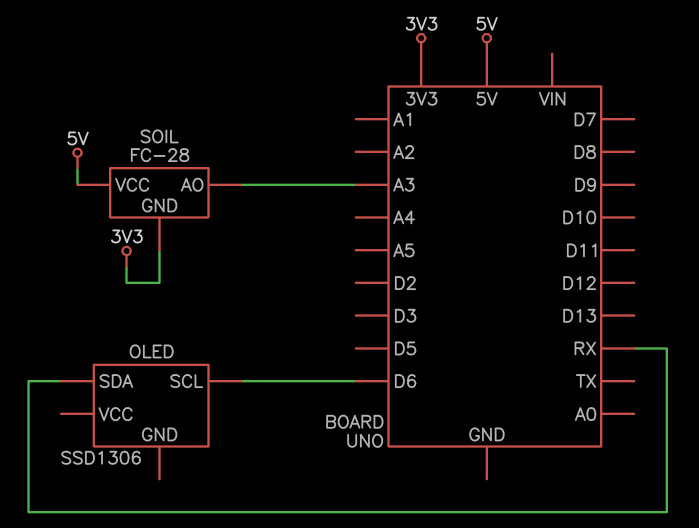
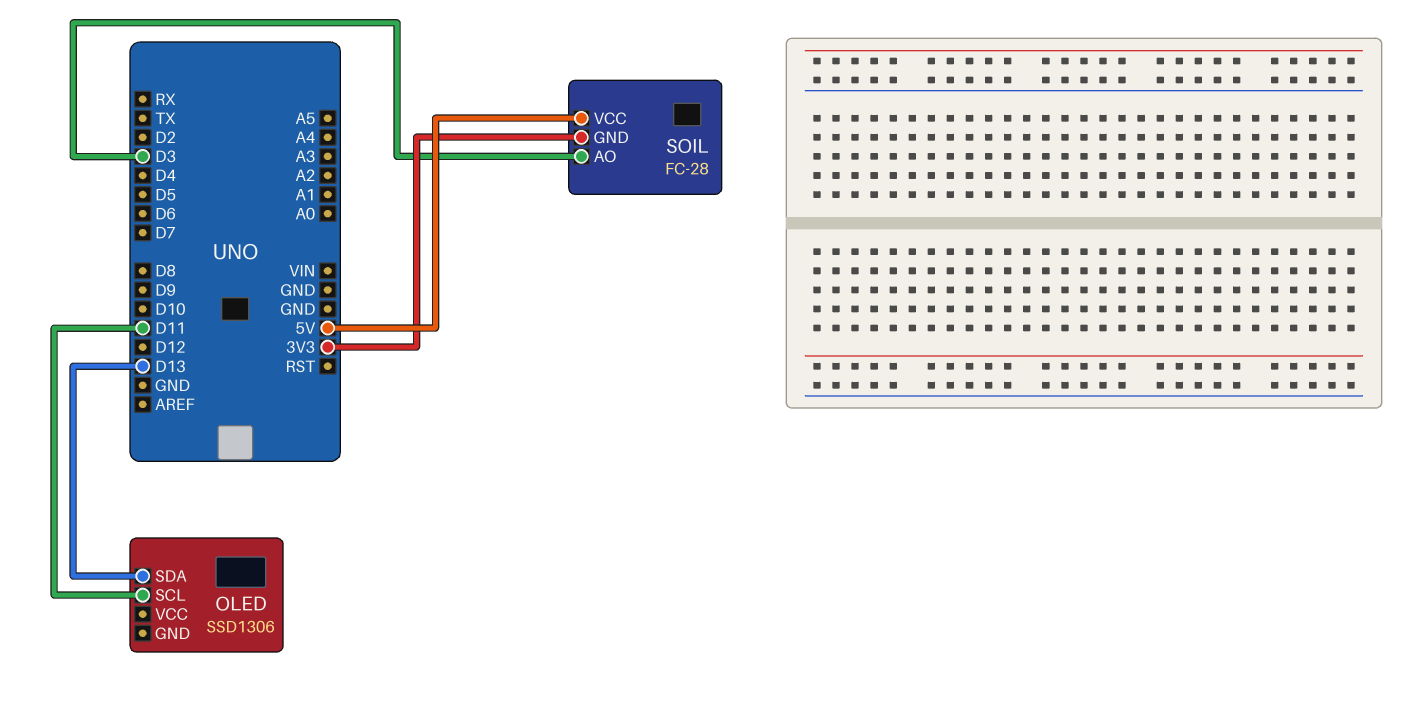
OLED pin SCL: D6 -> D11
OLED pin SDA: RX -> D13
SOIL pin AO: A3 -> D3

